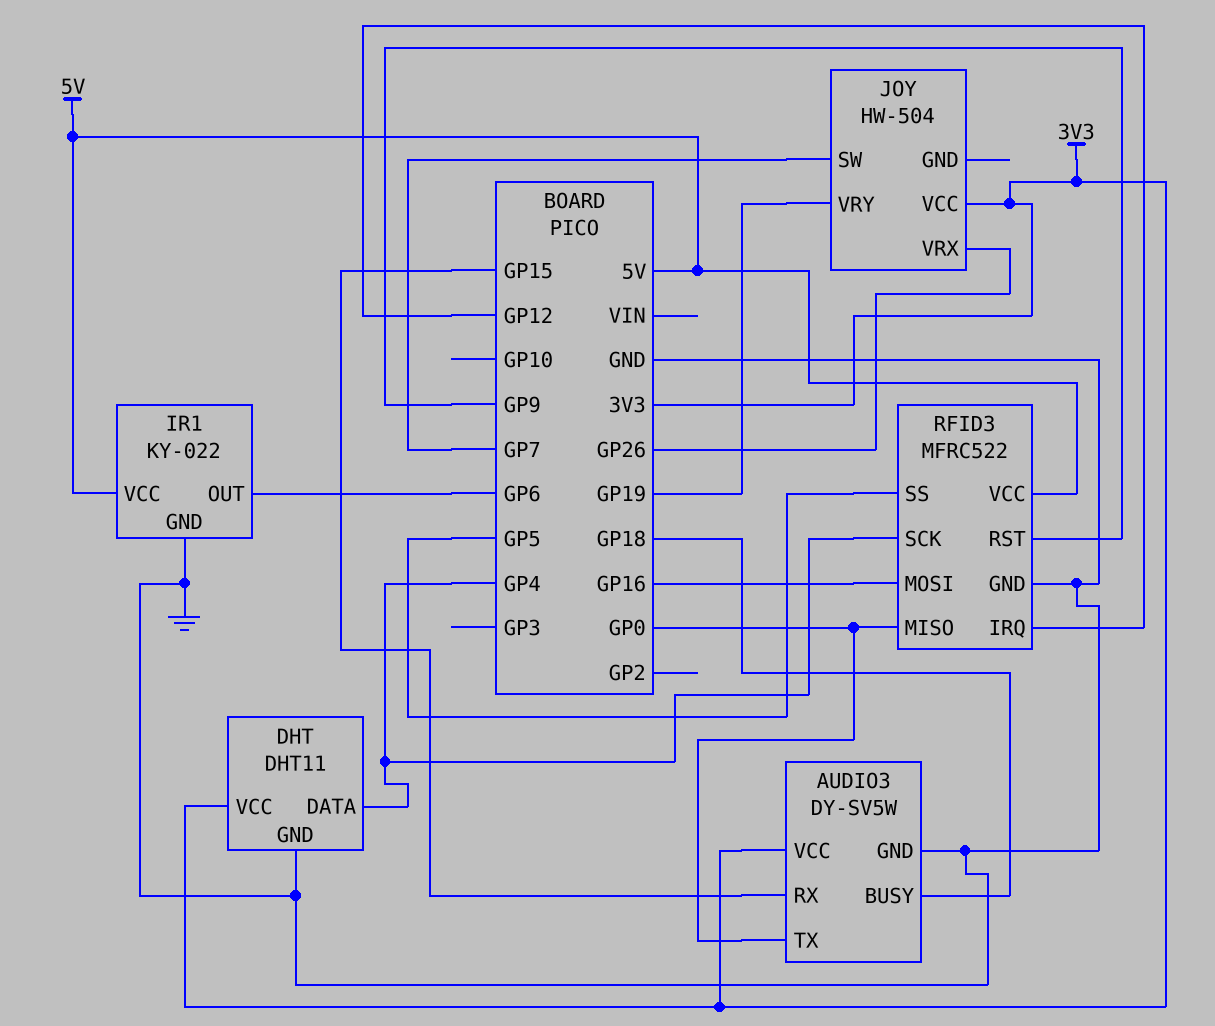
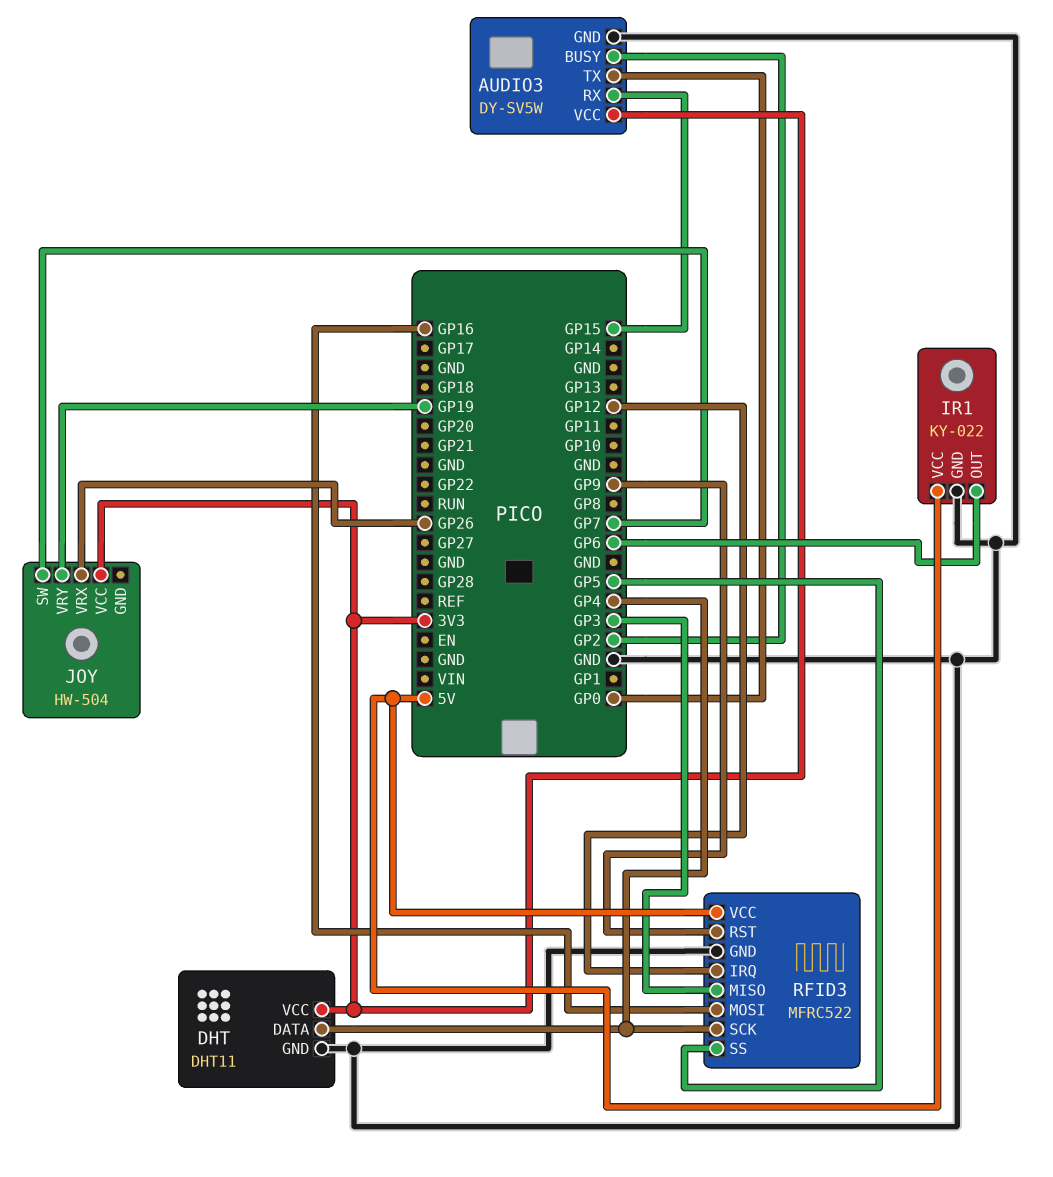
AUDIO3 pin BUSY: GP18 -> GP2
RFID3 pin MISO: GP0 -> GP3

